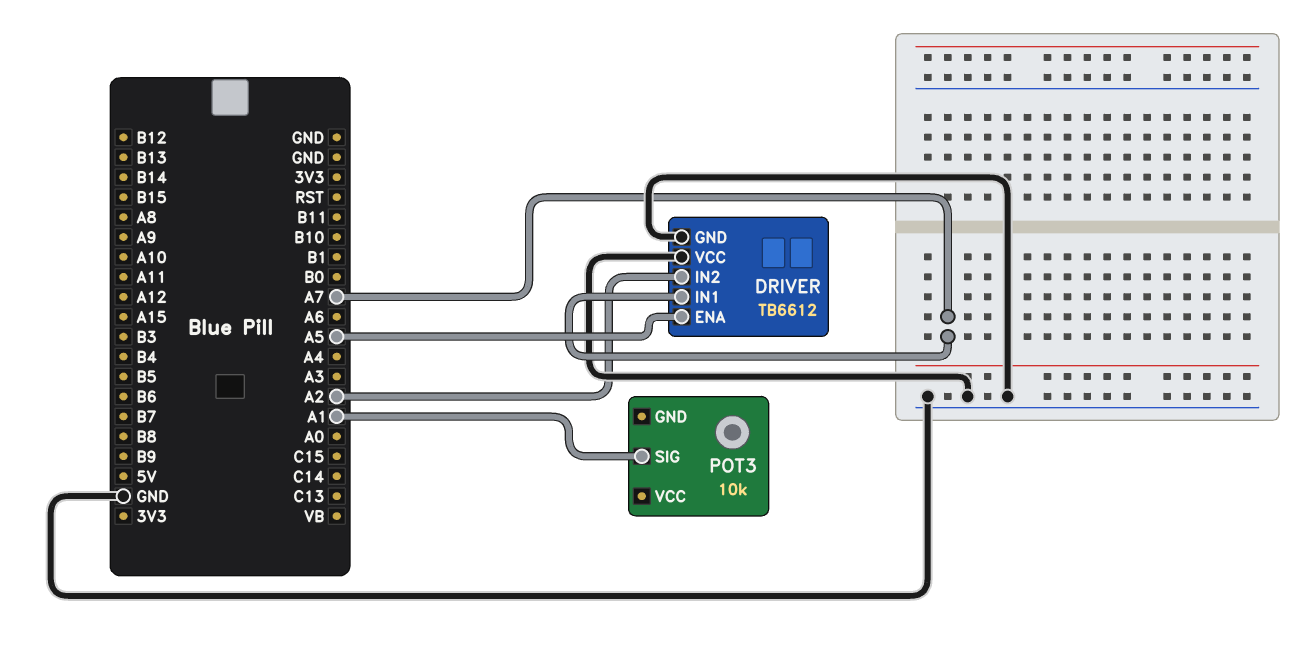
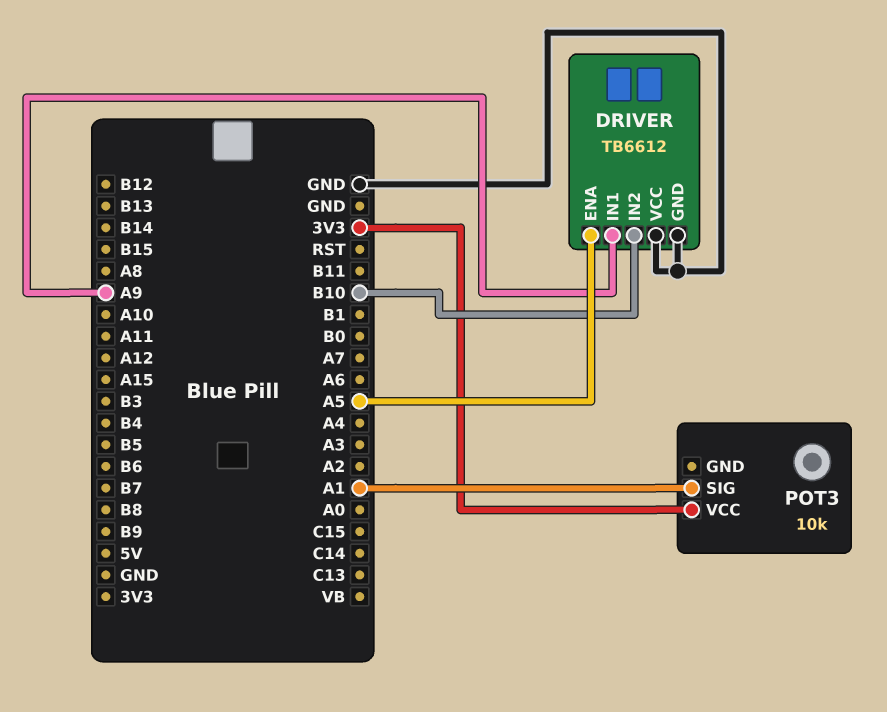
DRIVER pin IN1: A7 -> A9
DRIVER pin IN2: A2 -> B10
POT3 pin VCC: none -> 3V3

